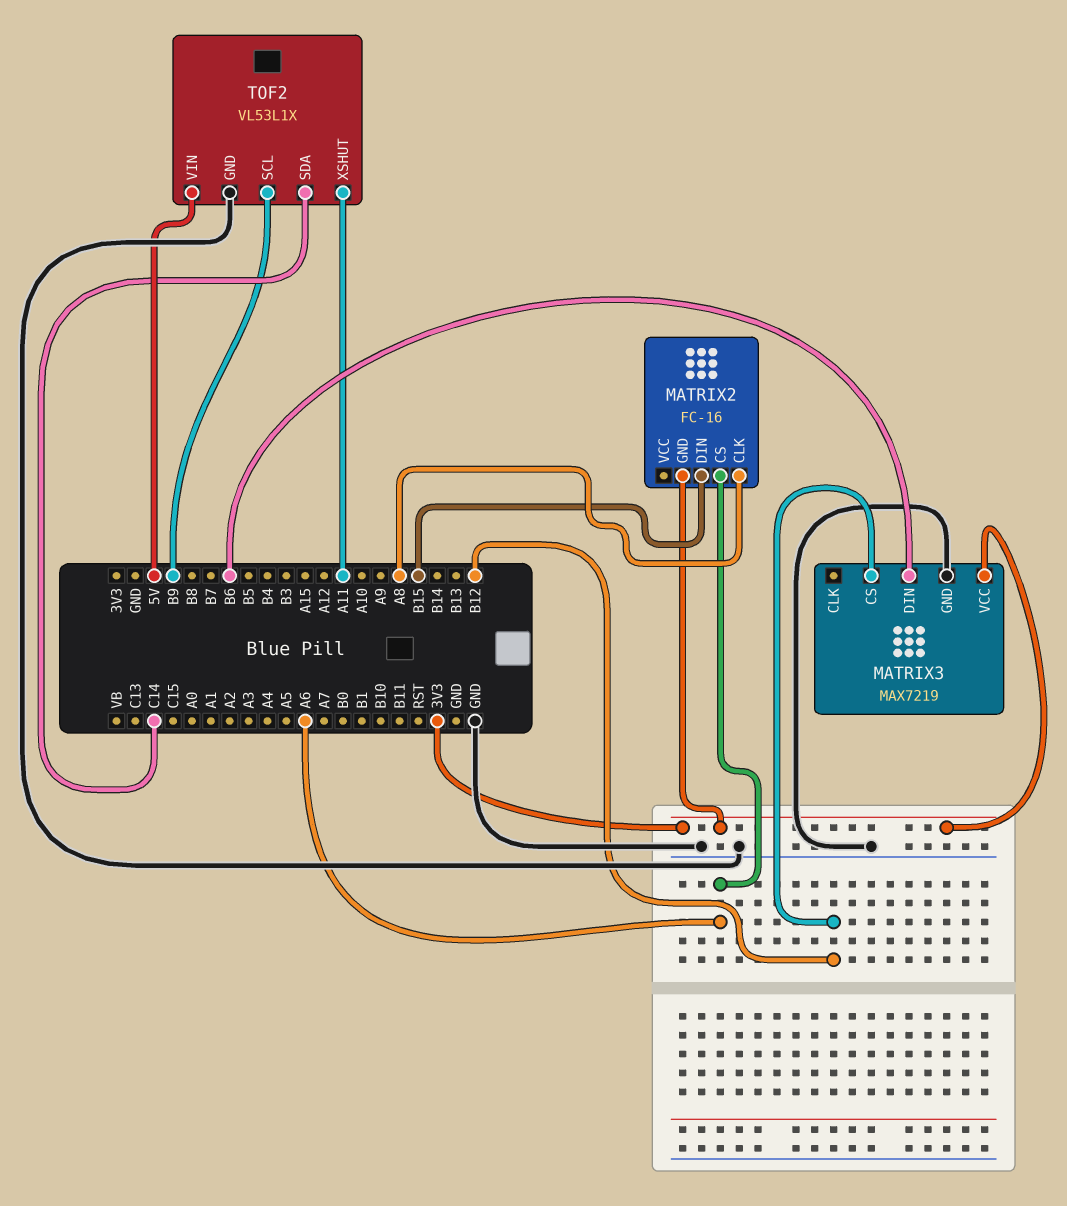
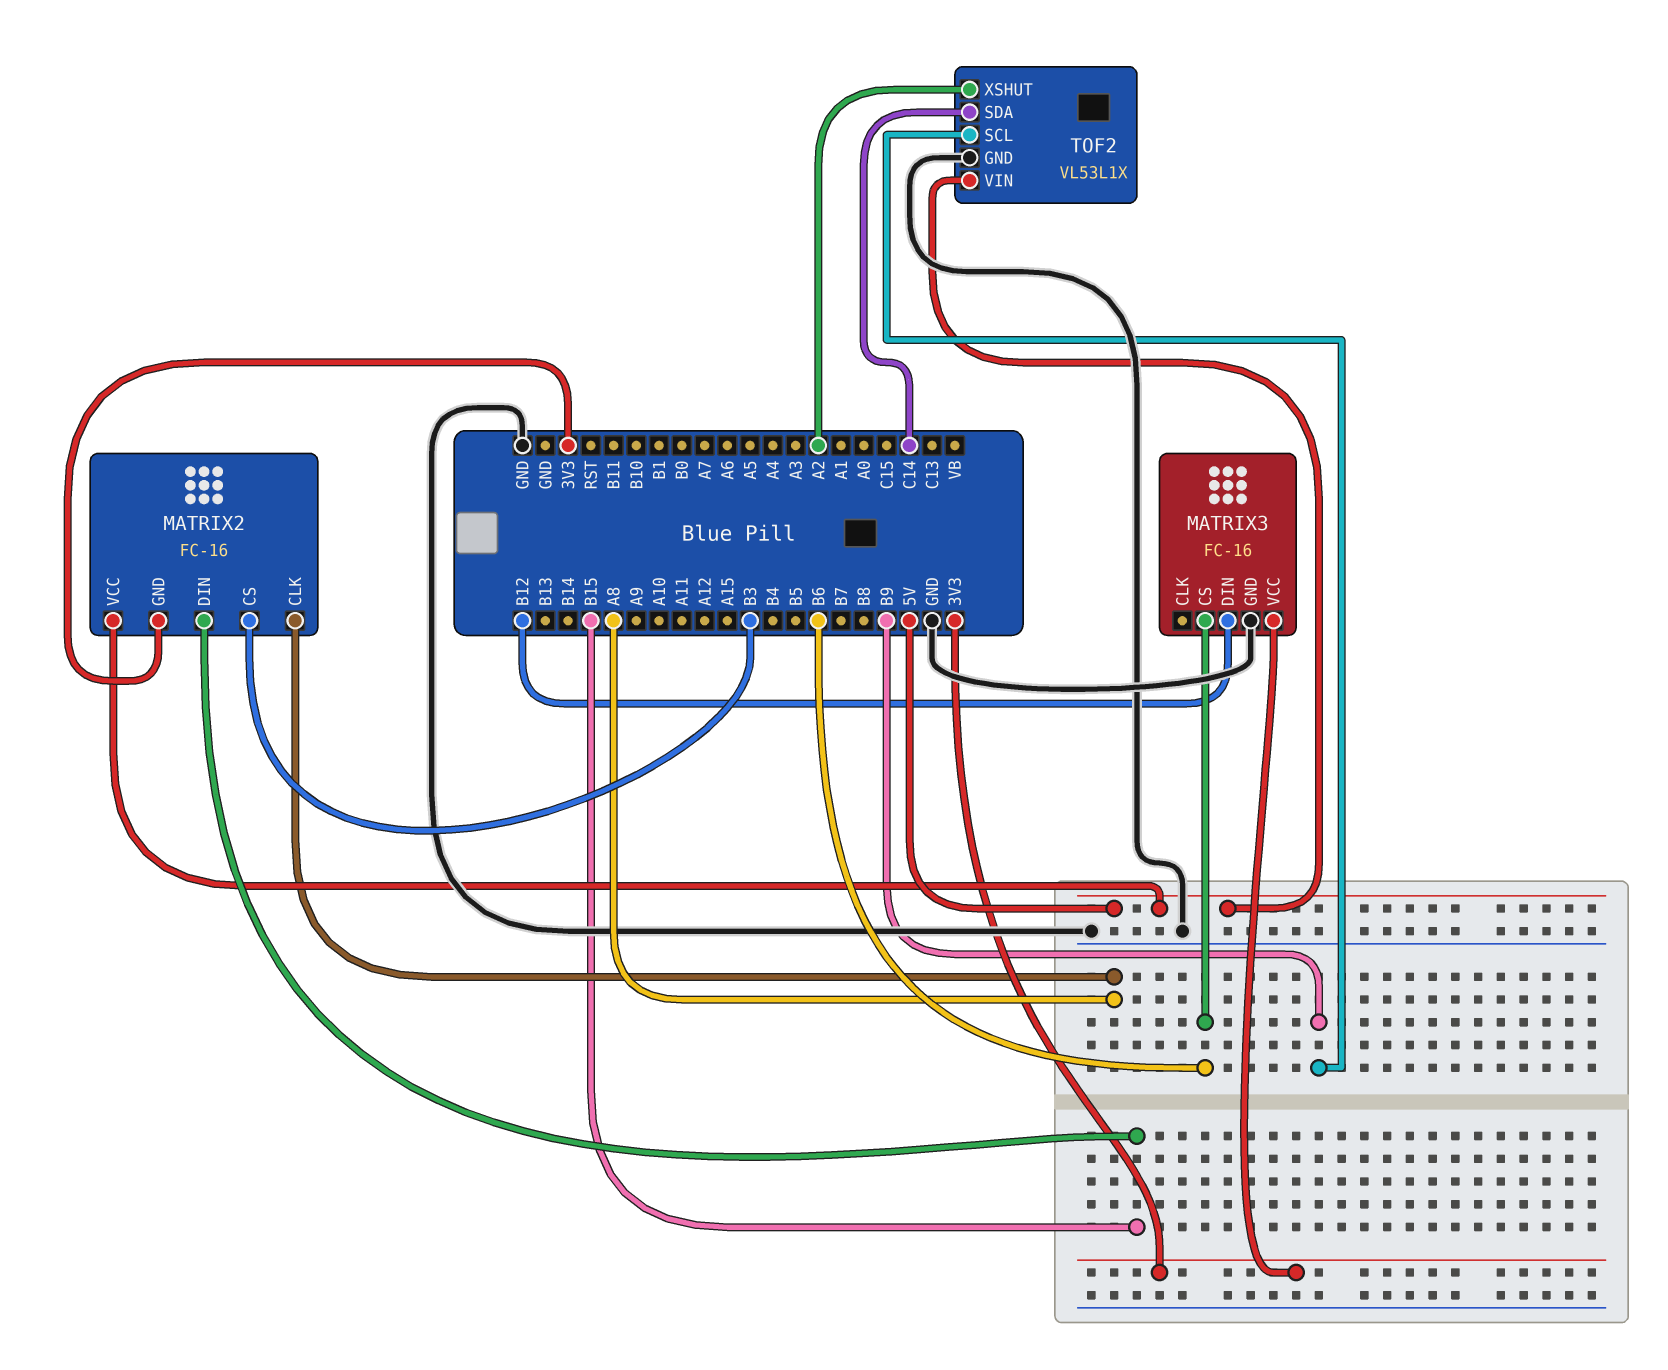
MATRIX2 pin CS: A6 -> B3
MATRIX2 pin VCC: none -> 5V
MATRIX3: MAX7219 -> FC-16
MATRIX3 pin CS: B12 -> B6
MATRIX3 pin DIN: B6 -> B12
TOF2 pin XSHUT: A11 -> A2

